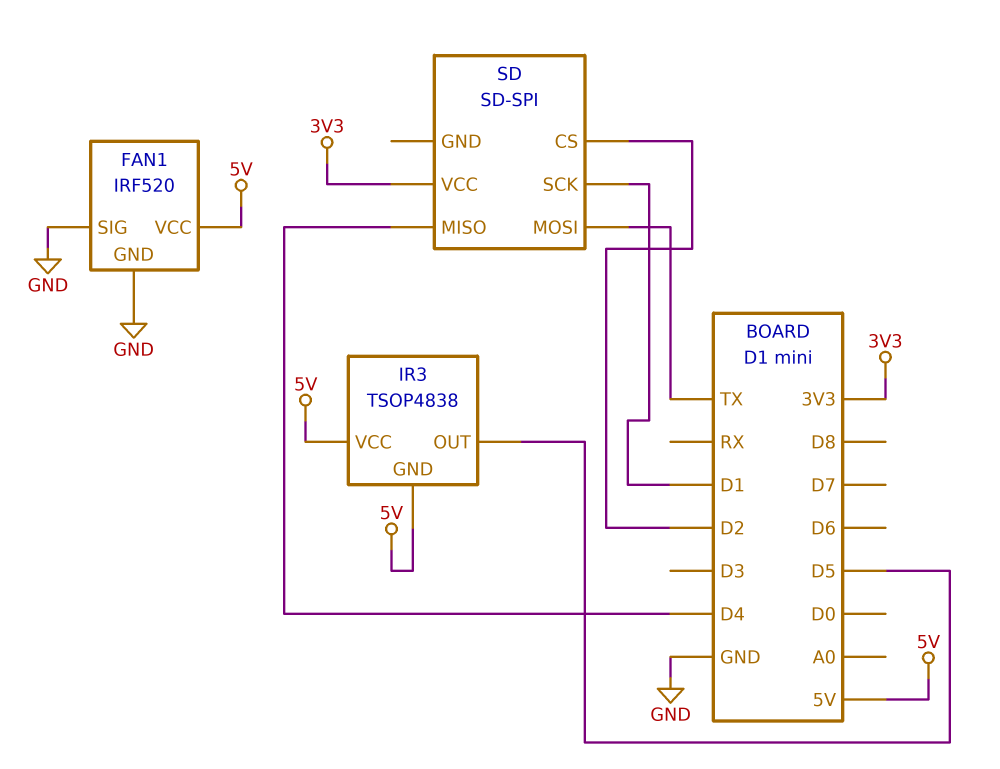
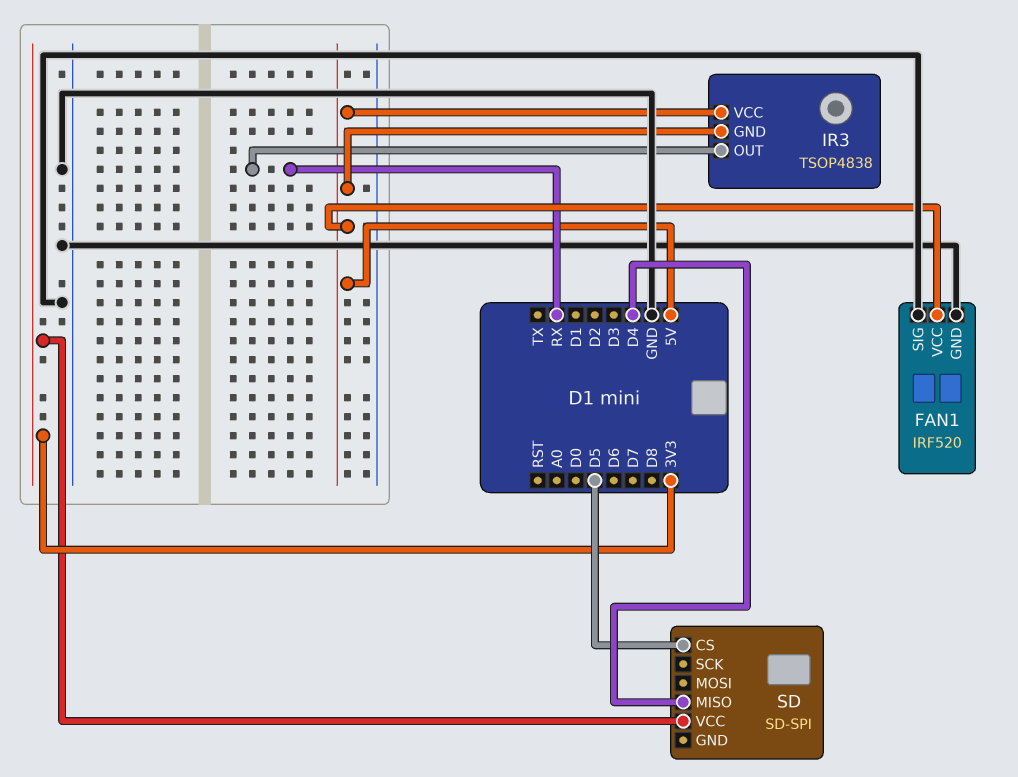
IR3 pin OUT: D5 -> RX
SD pin CS: D2 -> D5
SD pin MOSI: TX -> none
SD pin SCK: D1 -> none

